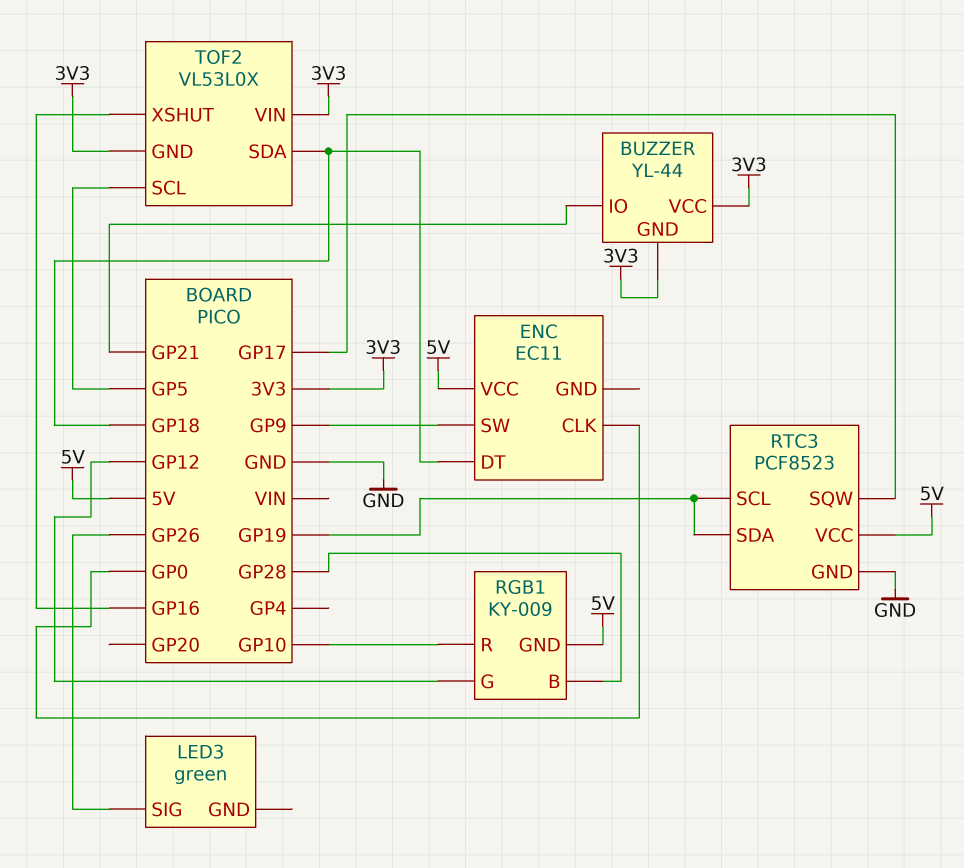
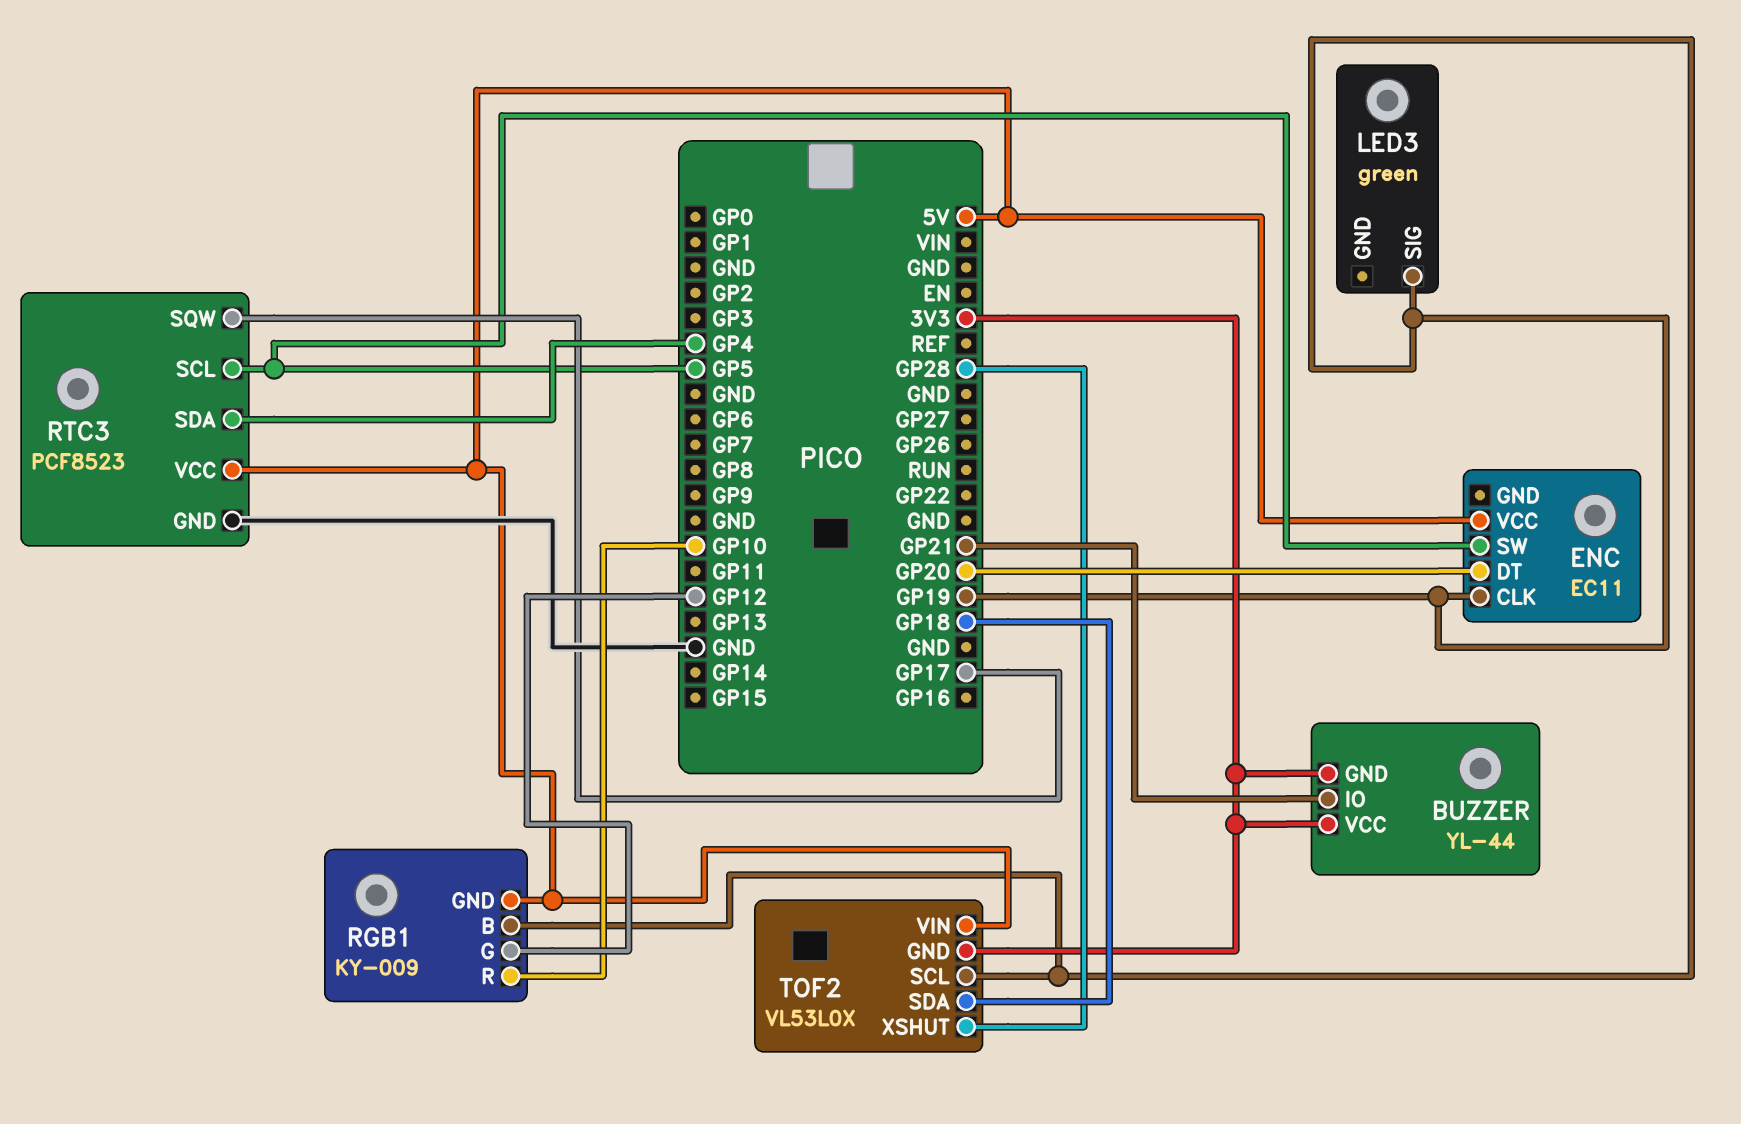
ENC pin CLK: GP0 -> GP19
ENC pin DT: GP18 -> GP20
ENC pin SW: GP9 -> GP5
LED3 pin SIG: GP26 -> GP19
RGB1 pin B: GP28 -> GP19
RTC3 pin SCL: GP19 -> GP5
RTC3 pin SDA: GP19 -> GP4
TOF2 pin SCL: GP5 -> GP19
TOF2 pin VIN: 3V3 -> 5V
TOF2 pin XSHUT: GP16 -> GP28

